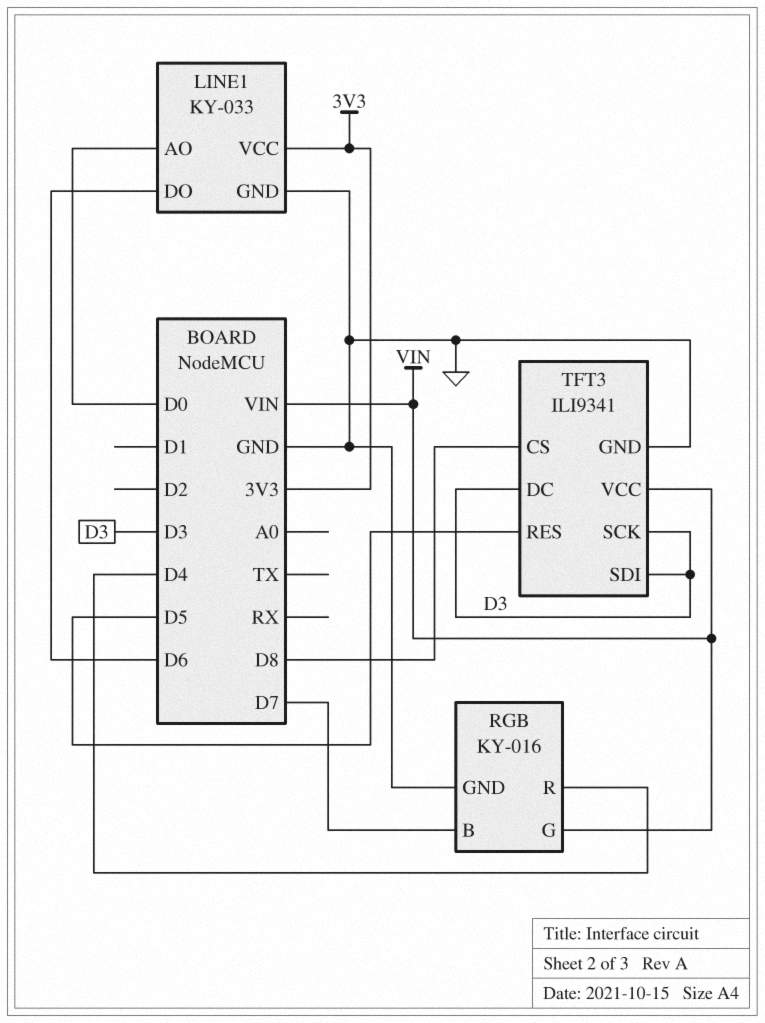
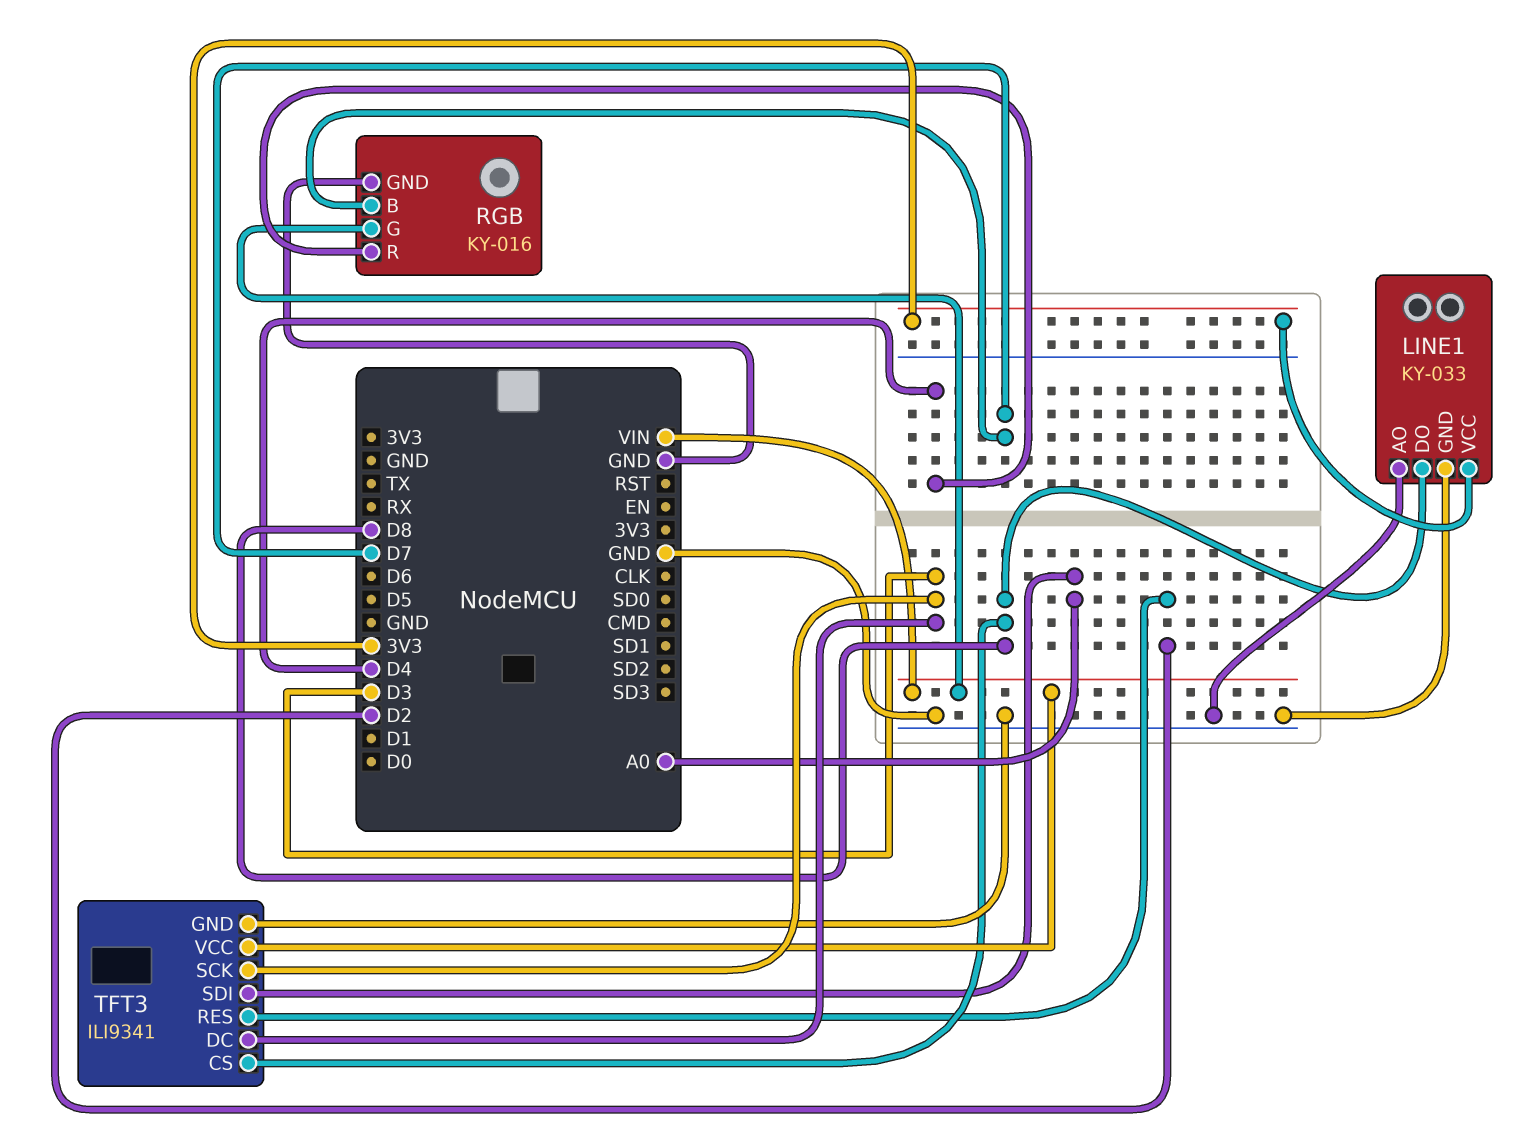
LINE1 pin AO: D0 -> GND
LINE1 pin DO: D6 -> D8
TFT3 pin RES: D5 -> D2
TFT3 pin SDI: D3 -> A0

